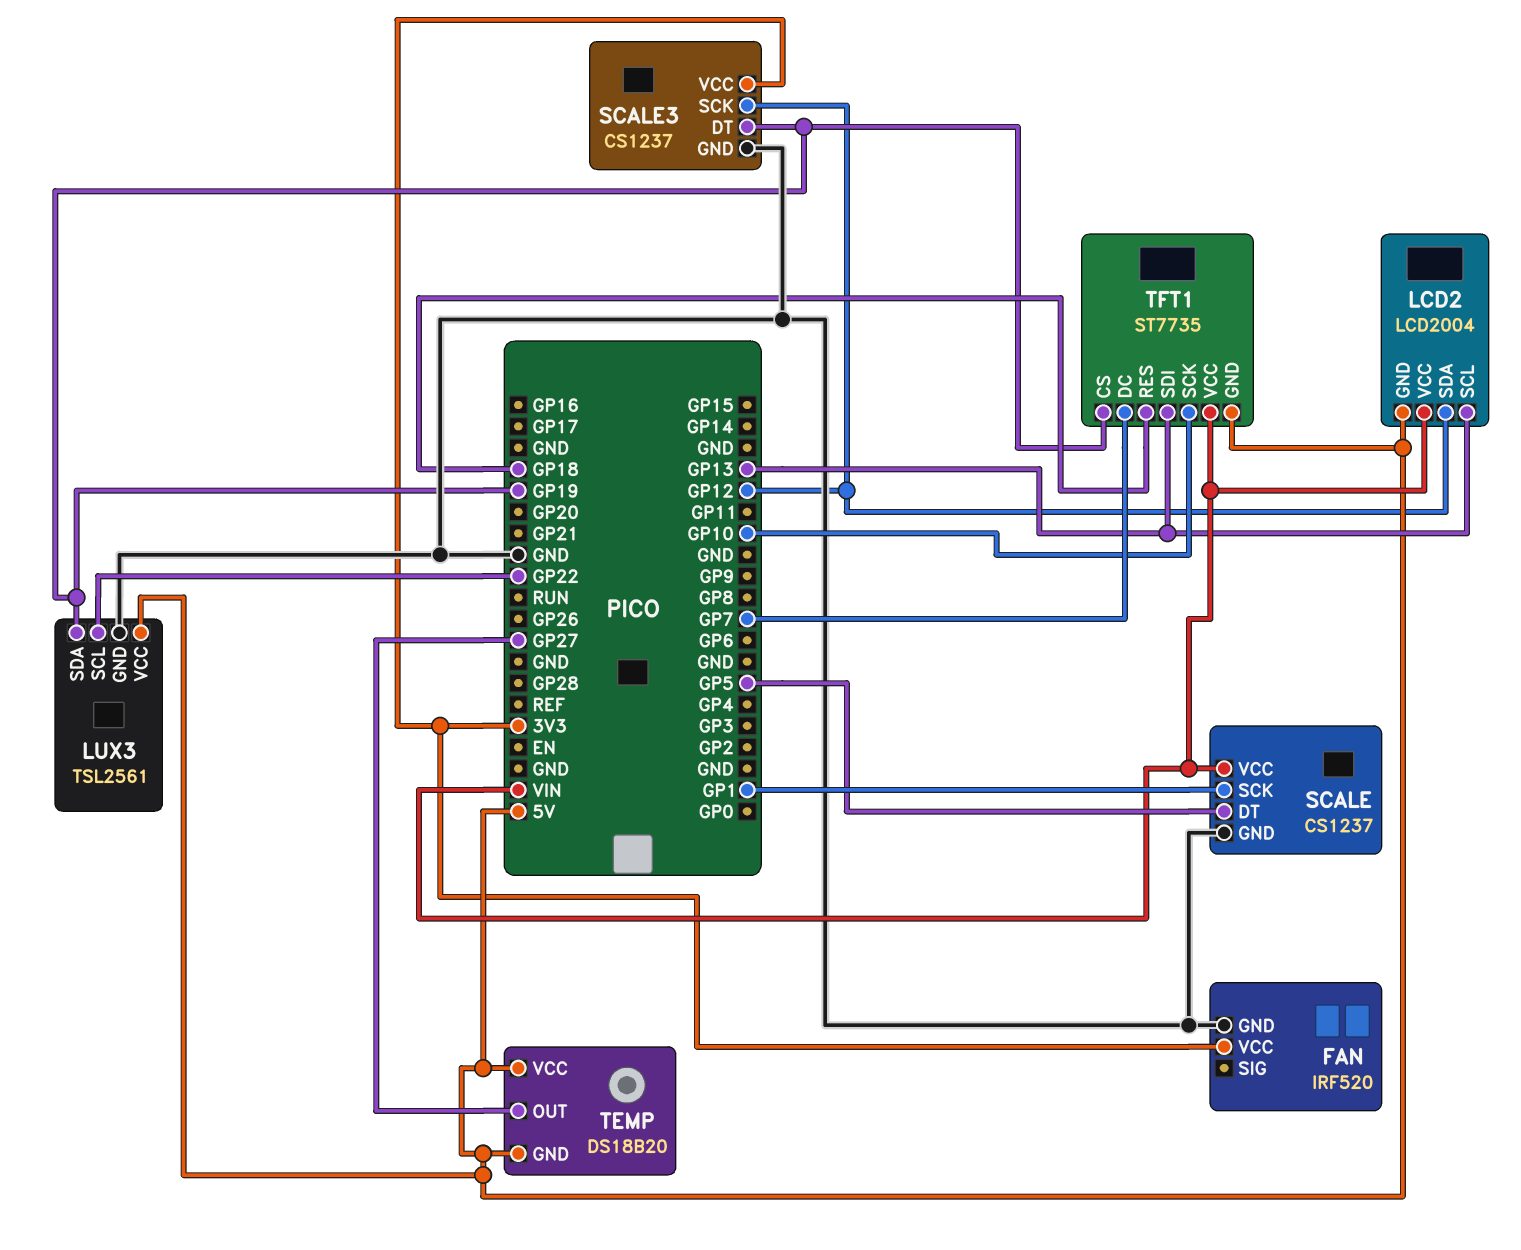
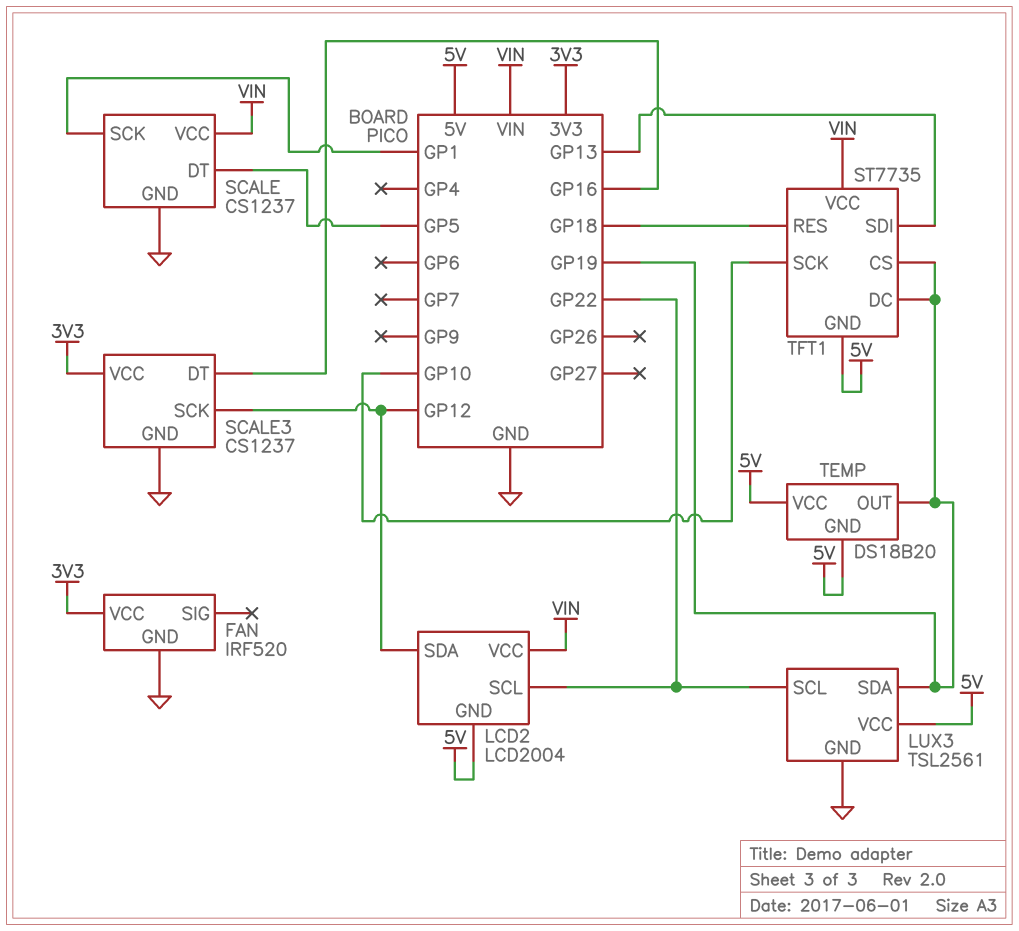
LCD2 pin SCL: GP13 -> GP22
SCALE3 pin DT: GP19 -> GP16
TEMP pin OUT: GP27 -> GP19
TFT1 pin DC: GP7 -> GP19

